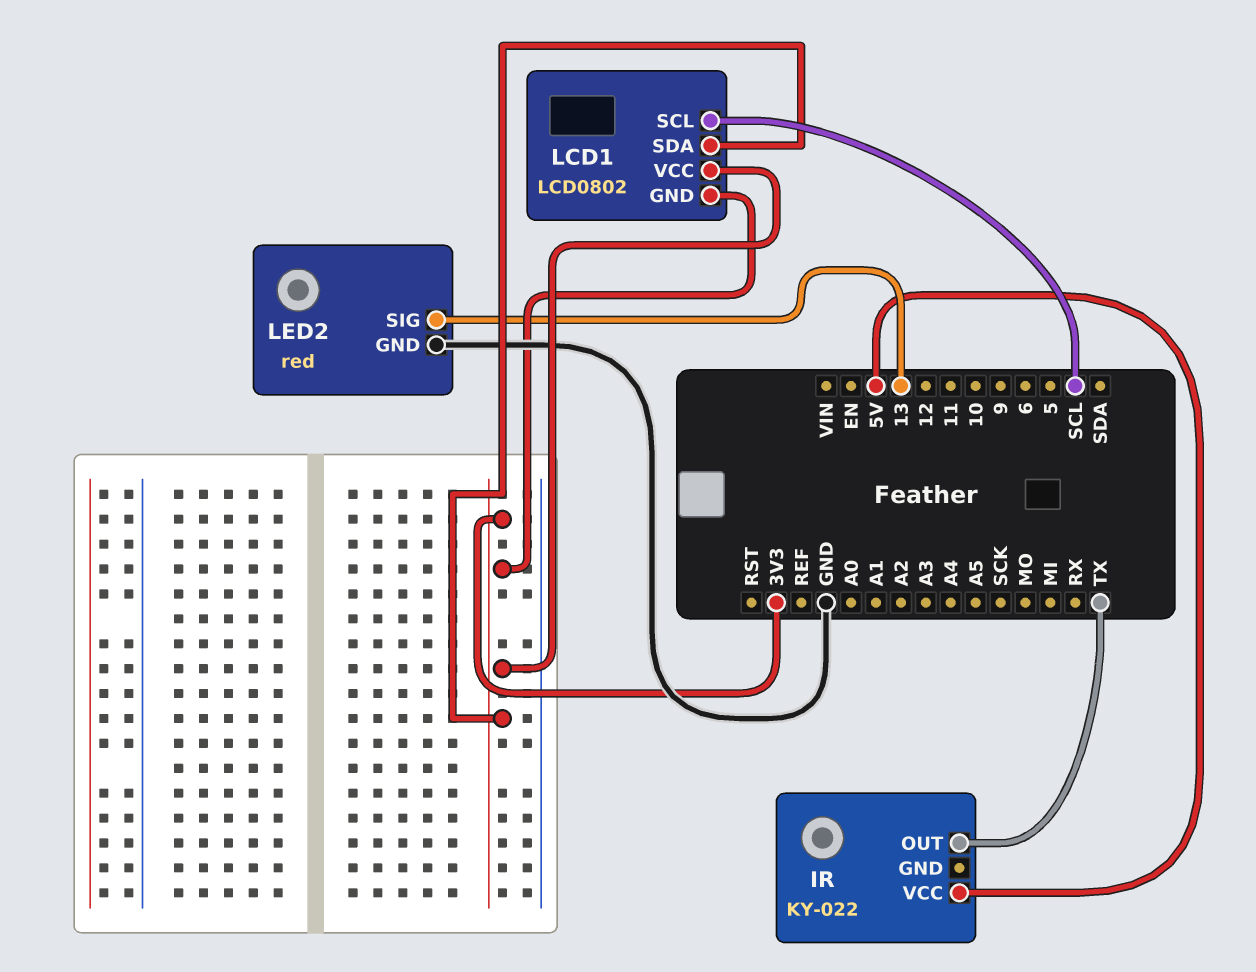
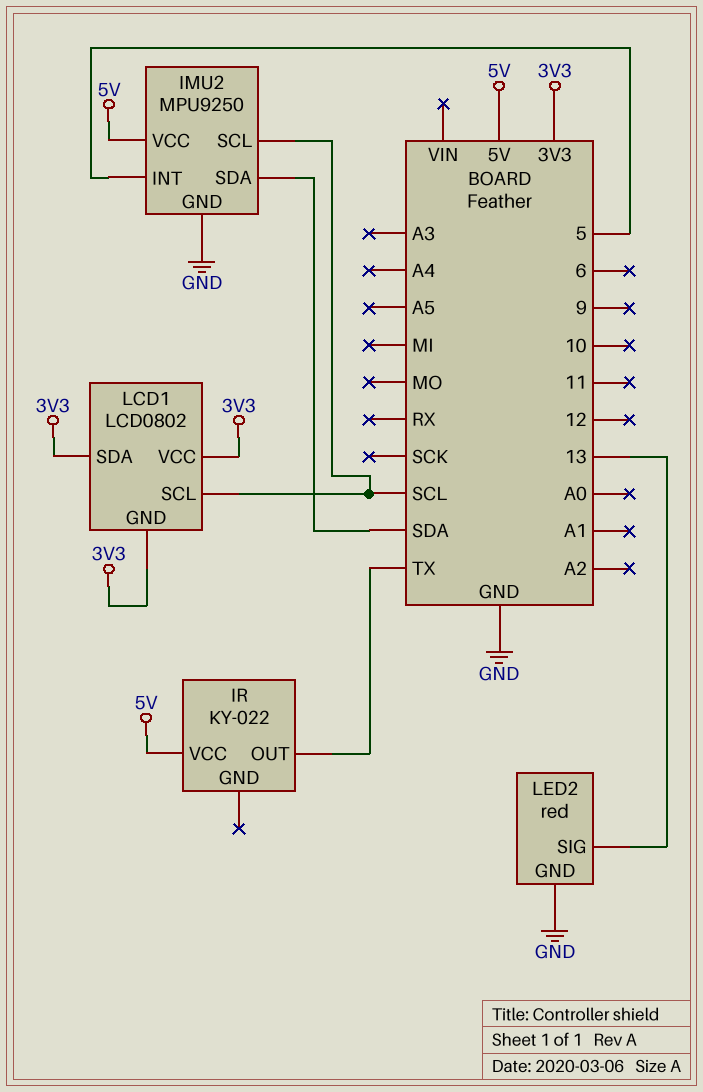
IMU2: none -> MPU9250
IMU2 pin GND: none -> GND
IMU2 pin INT: none -> 5
IMU2 pin SCL: none -> SCL
IMU2 pin SDA: none -> SDA
IMU2 pin VCC: none -> 5V

